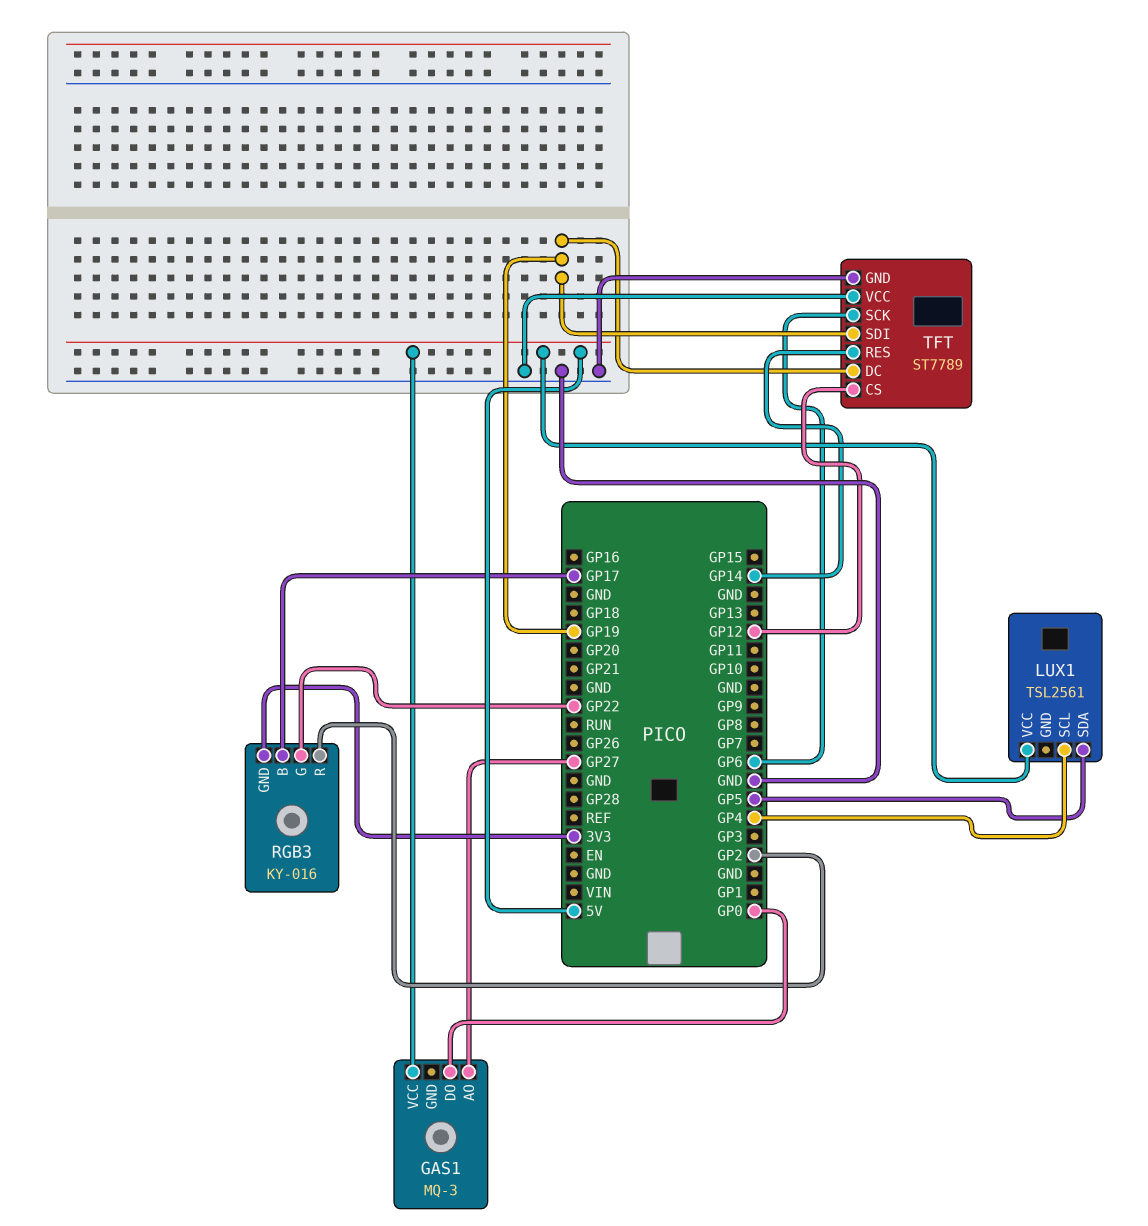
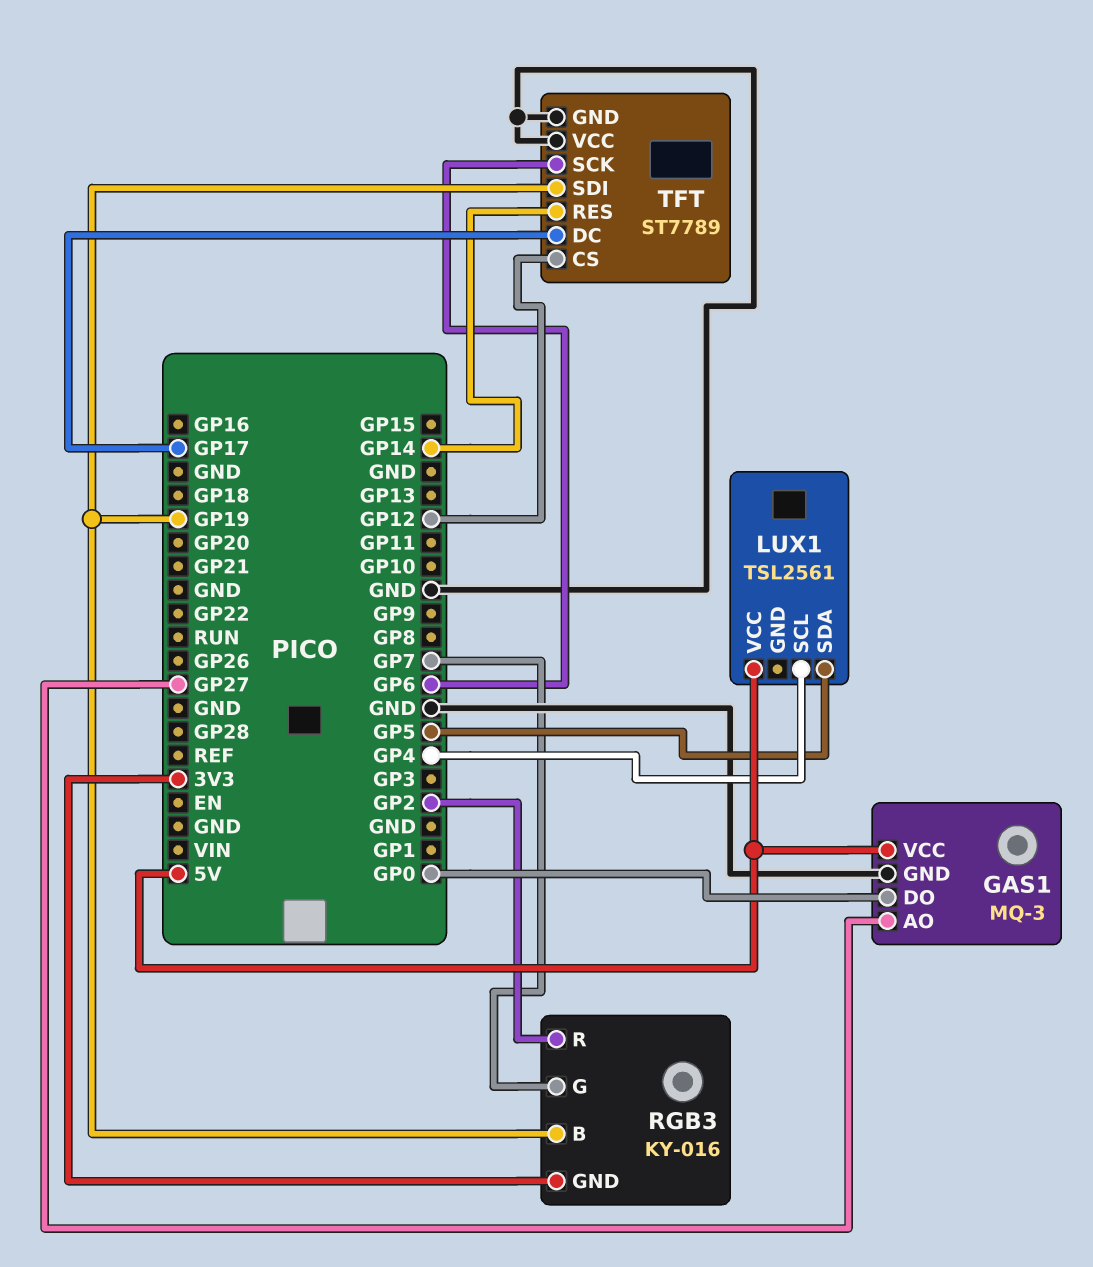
GAS1 pin GND: none -> GND
RGB3 pin B: GP17 -> GP19
RGB3 pin G: GP22 -> GP7
TFT pin DC: GP19 -> GP17

